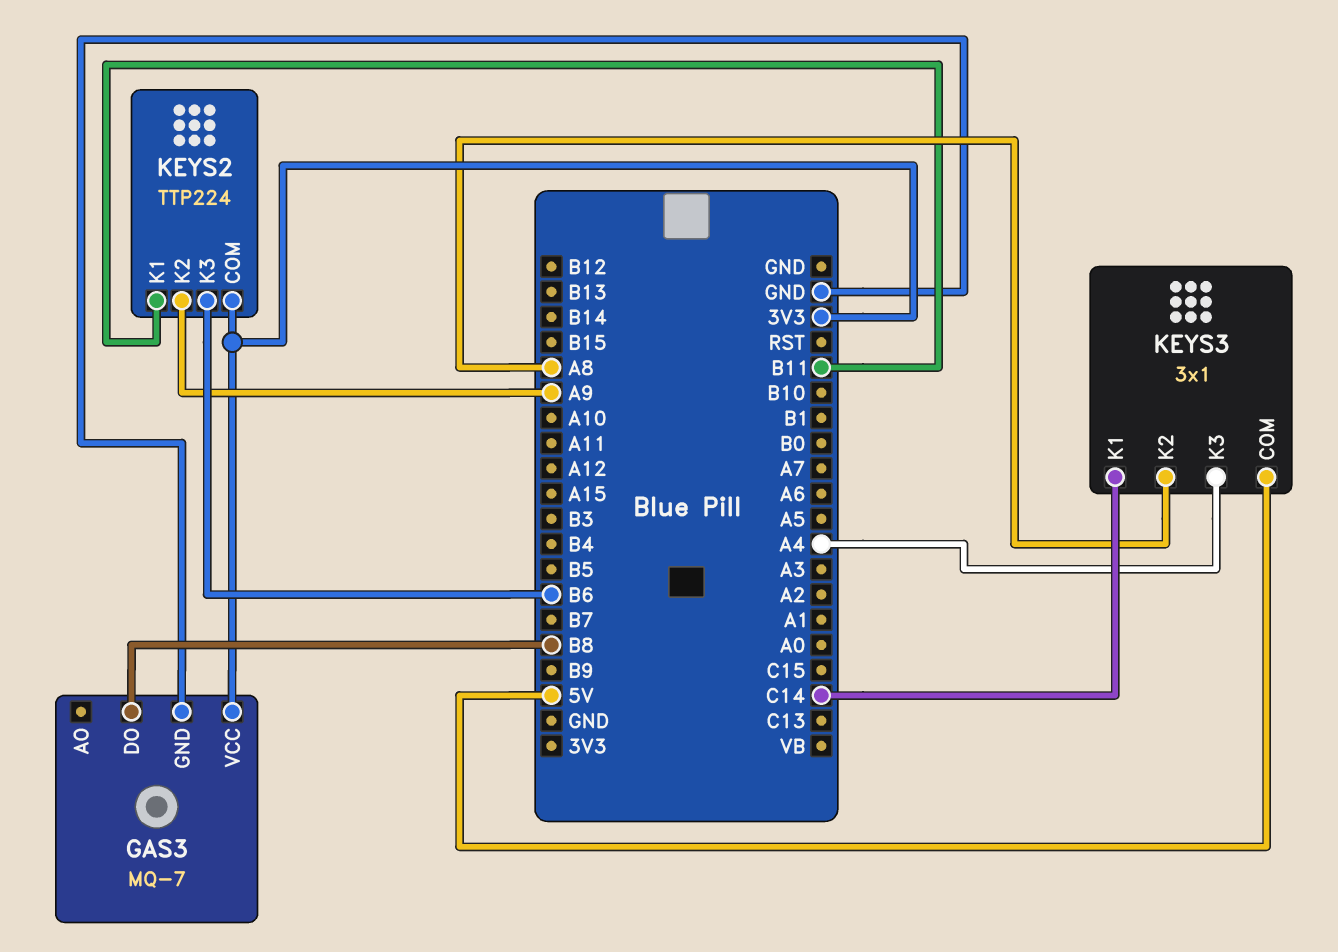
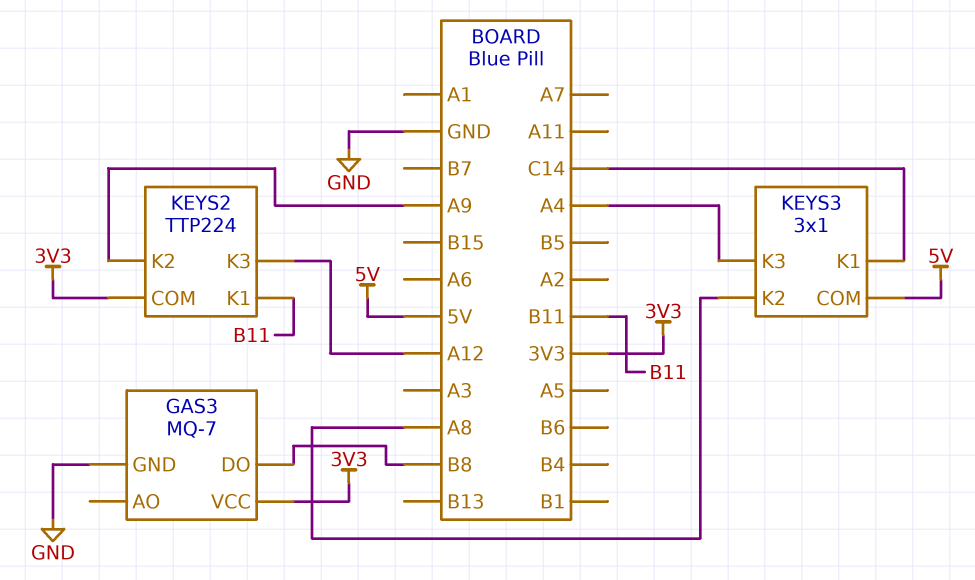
KEYS2 pin K3: B6 -> A12

